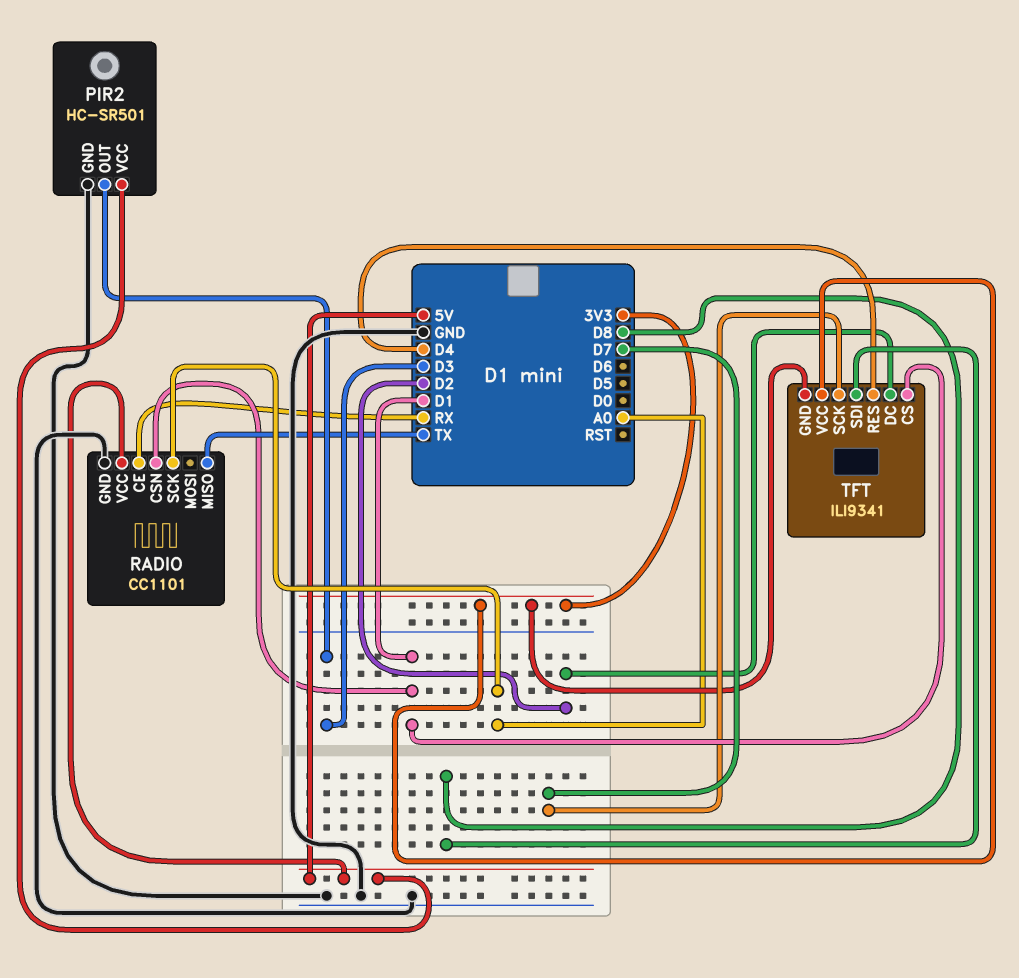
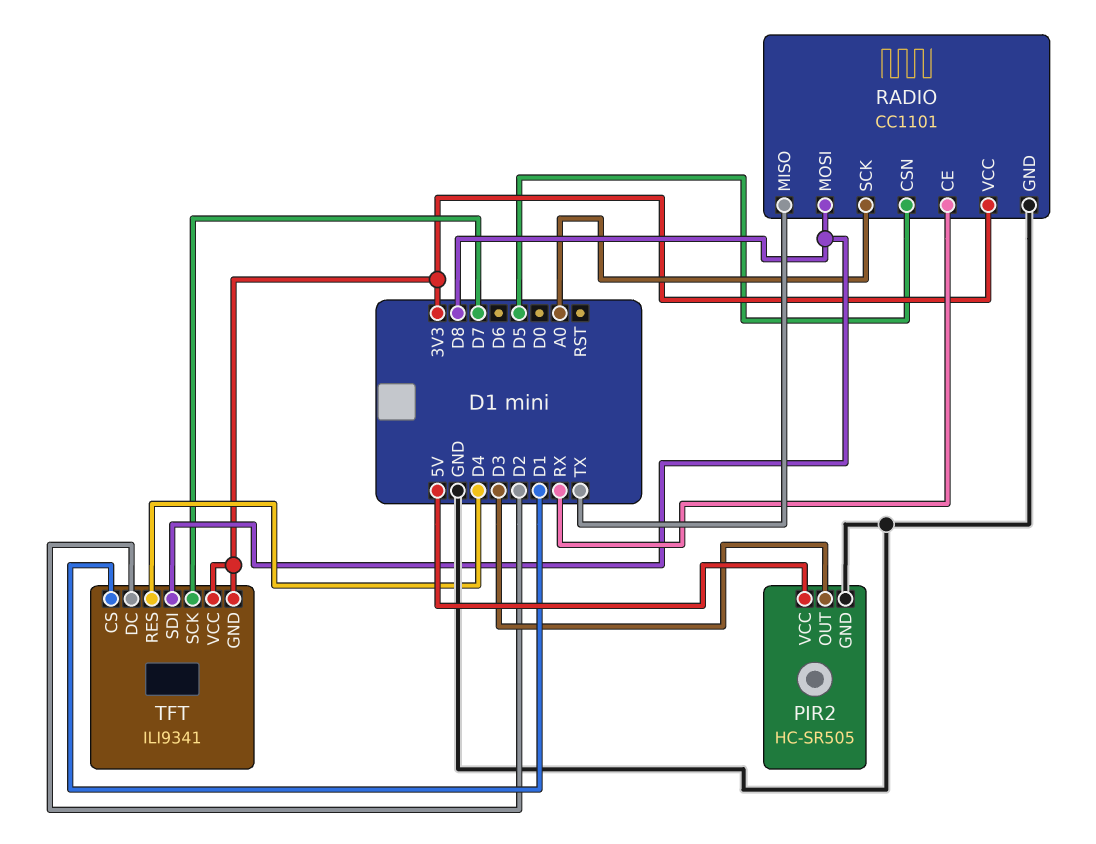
PIR2: HC-SR501 -> HC-SR505
RADIO pin CSN: D1 -> D5
RADIO pin MOSI: none -> D8
RADIO pin VCC: 5V -> 3V3

